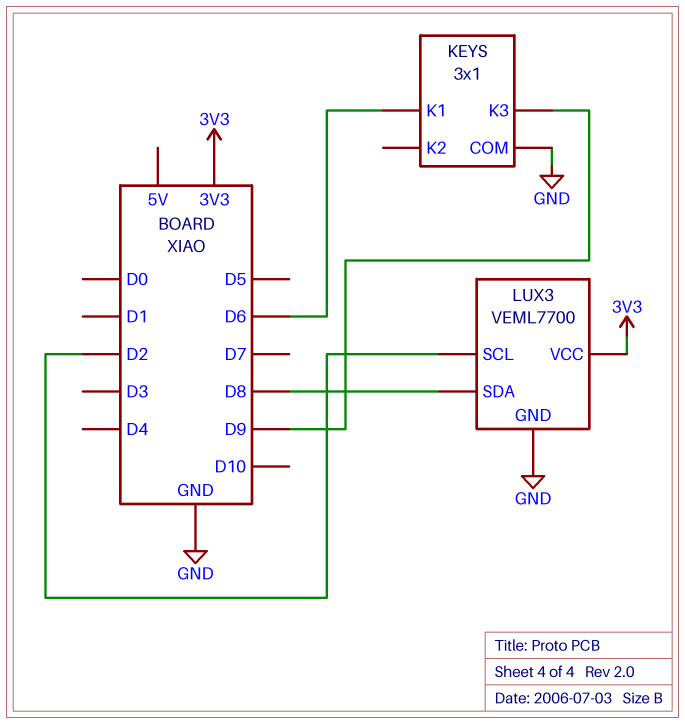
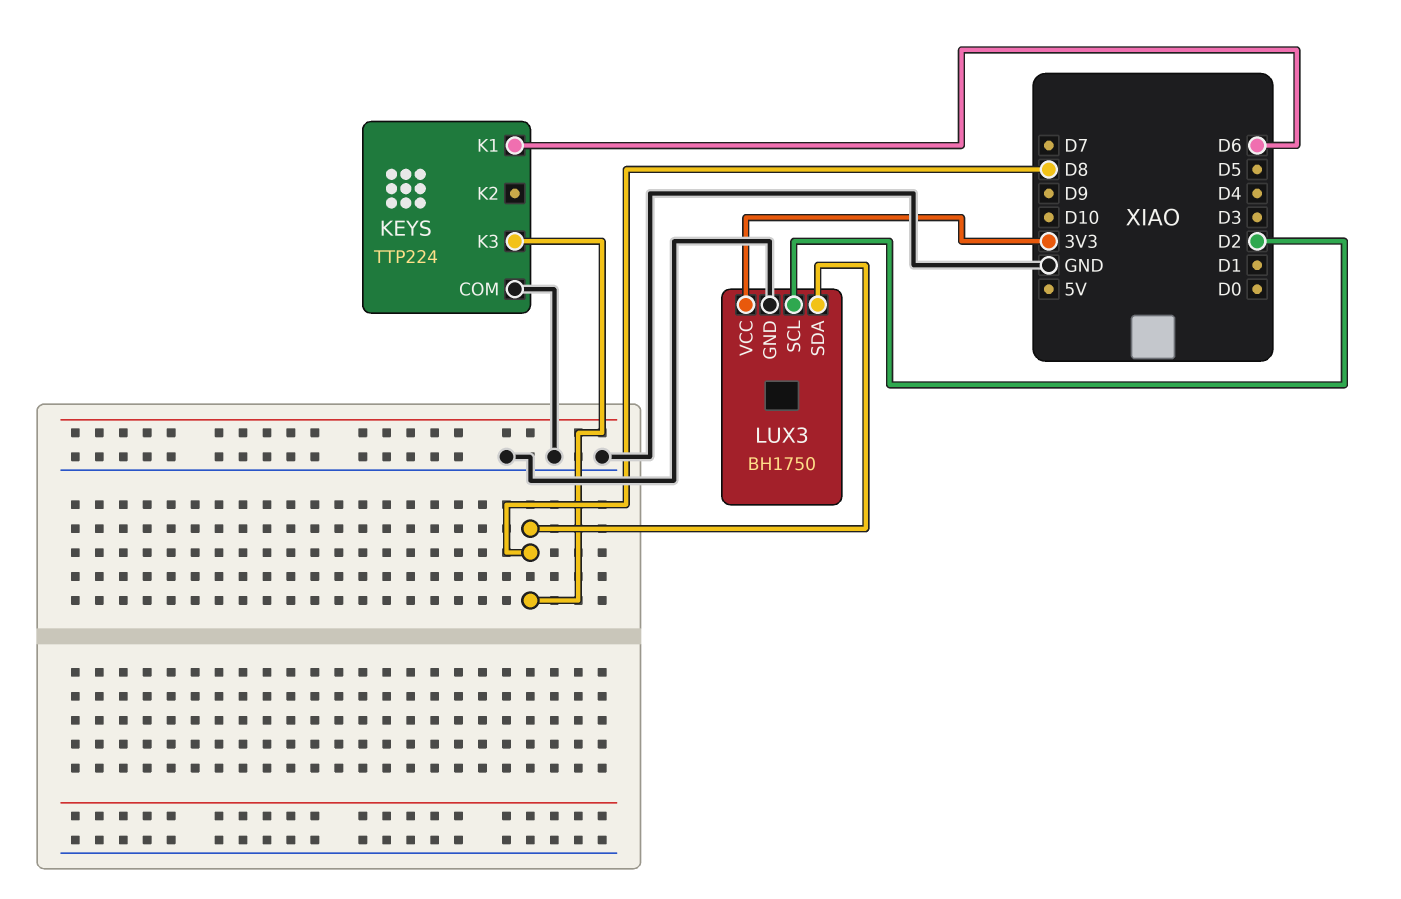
KEYS: 3x1 -> TTP224
KEYS pin K3: D9 -> D8
LUX3: VEML7700 -> BH1750

